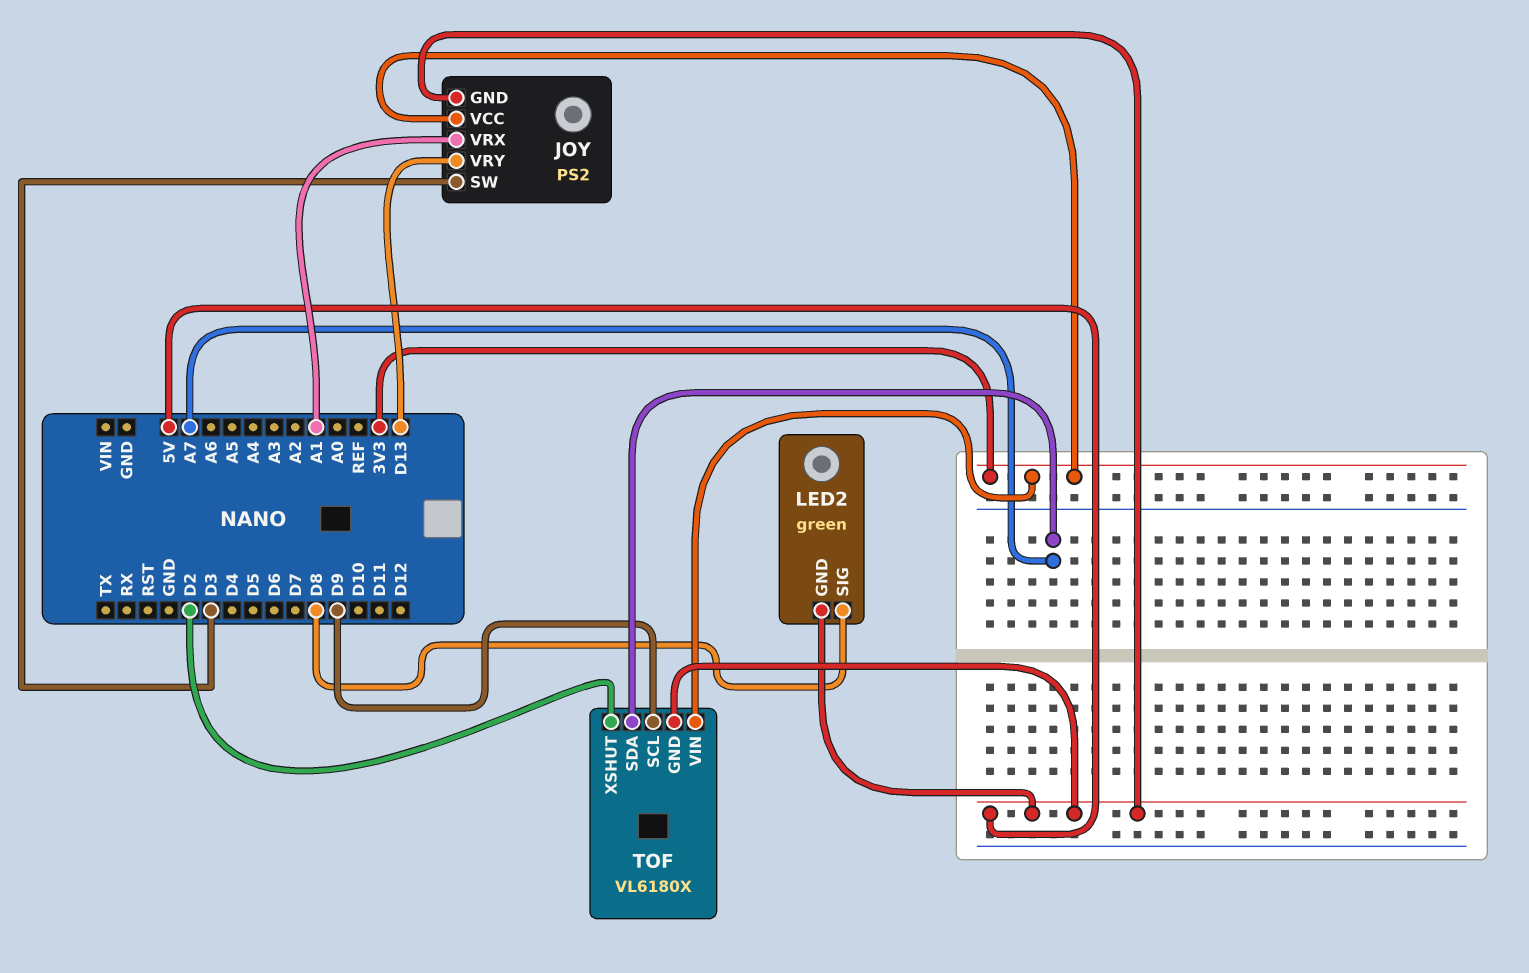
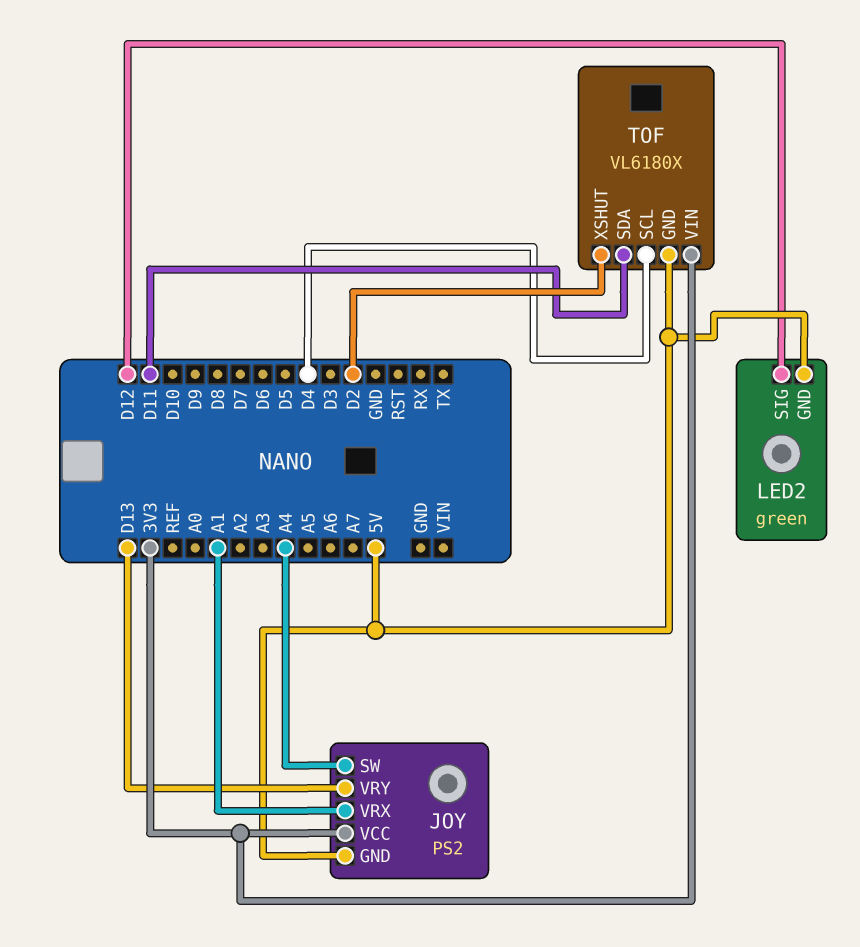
JOY pin SW: D3 -> A4
LED2 pin SIG: D8 -> D12
TOF pin SCL: D9 -> D4
TOF pin SDA: A7 -> D11

